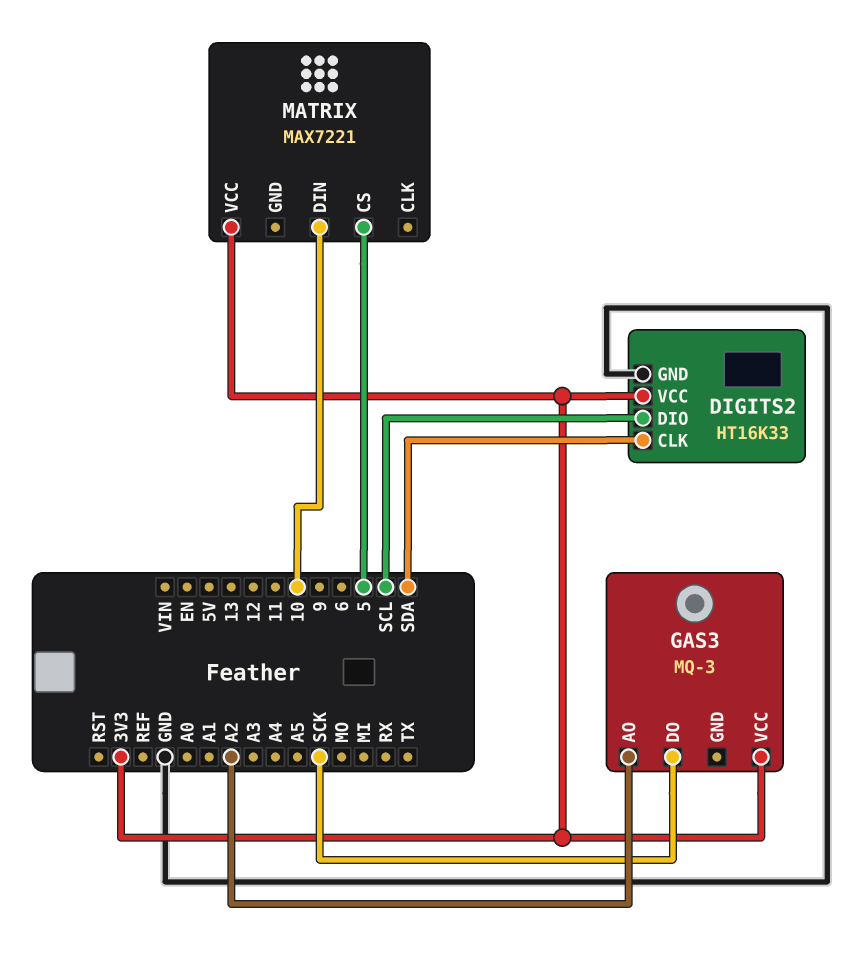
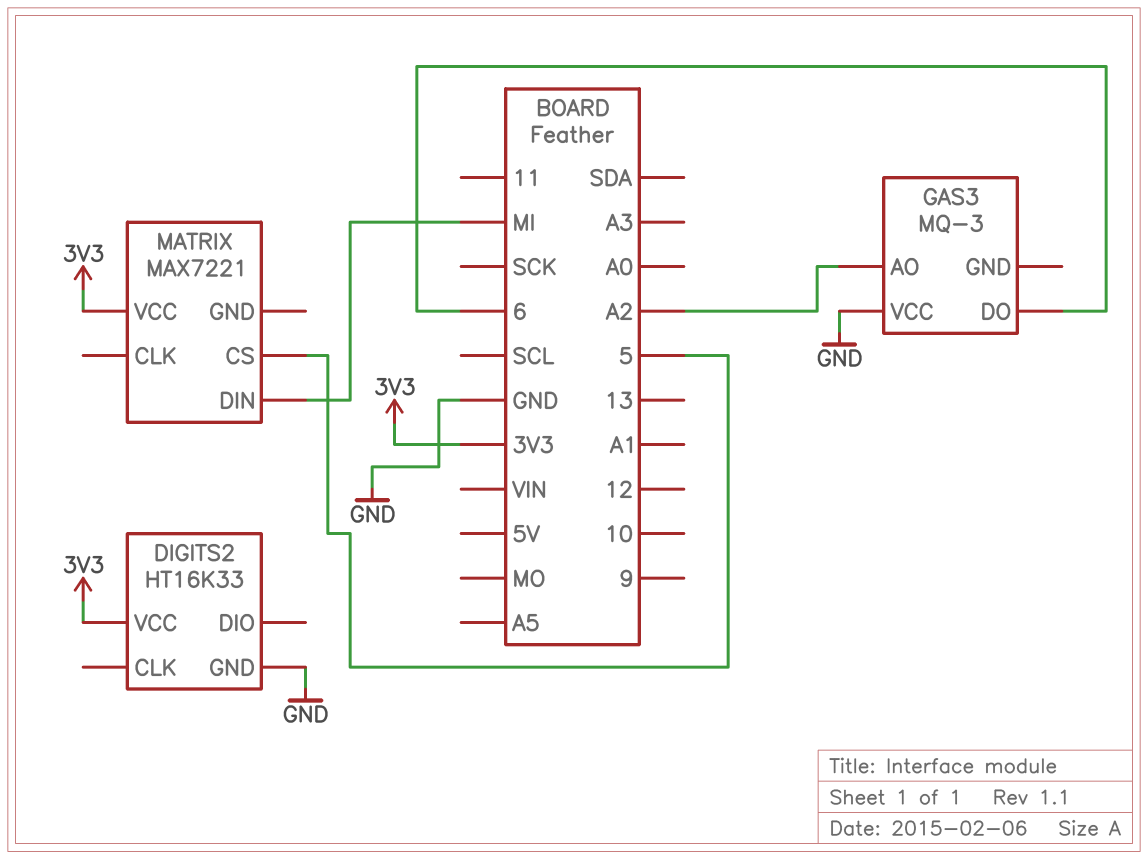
DIGITS2 pin CLK: SDA -> none
DIGITS2 pin DIO: SCL -> none
GAS3 pin DO: SCK -> 6
GAS3 pin VCC: 3V3 -> GND
MATRIX pin DIN: 10 -> MI

